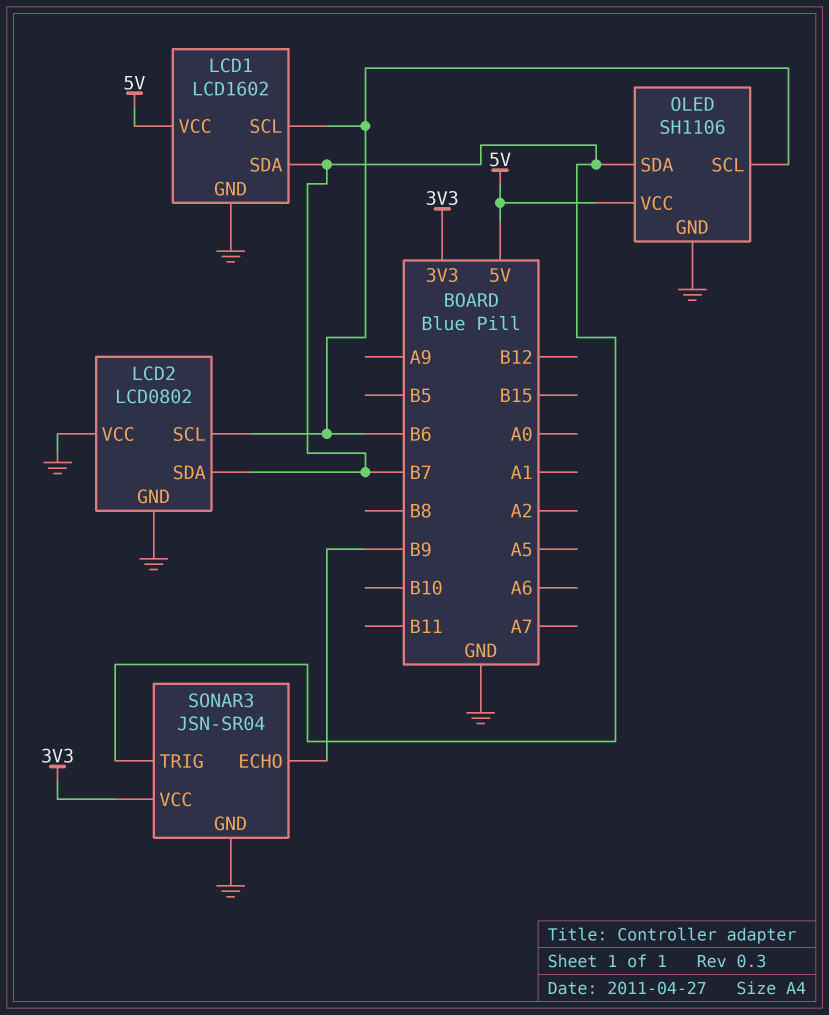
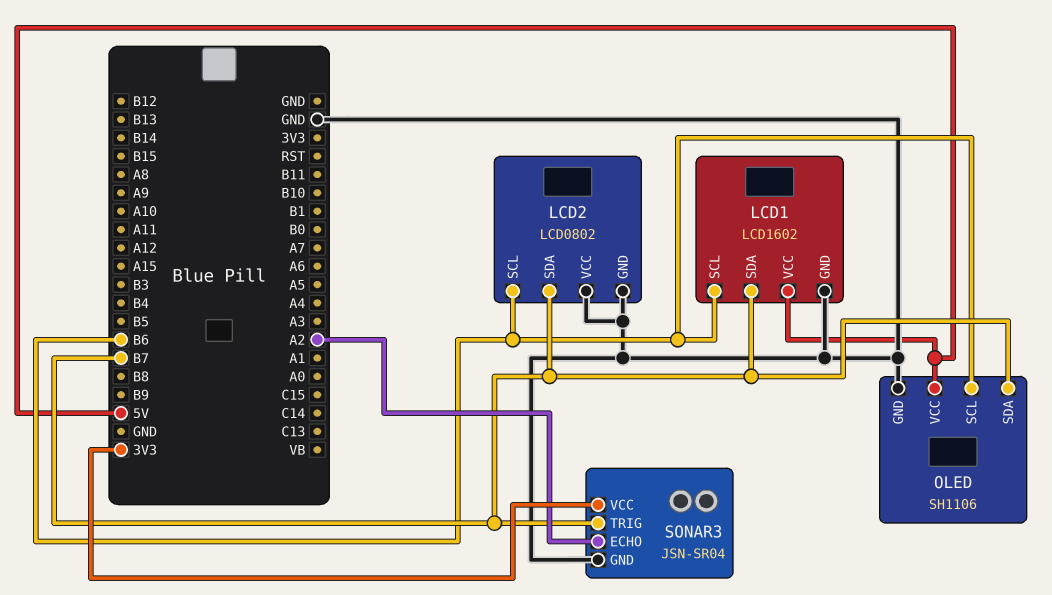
SONAR3 pin ECHO: B9 -> A2

